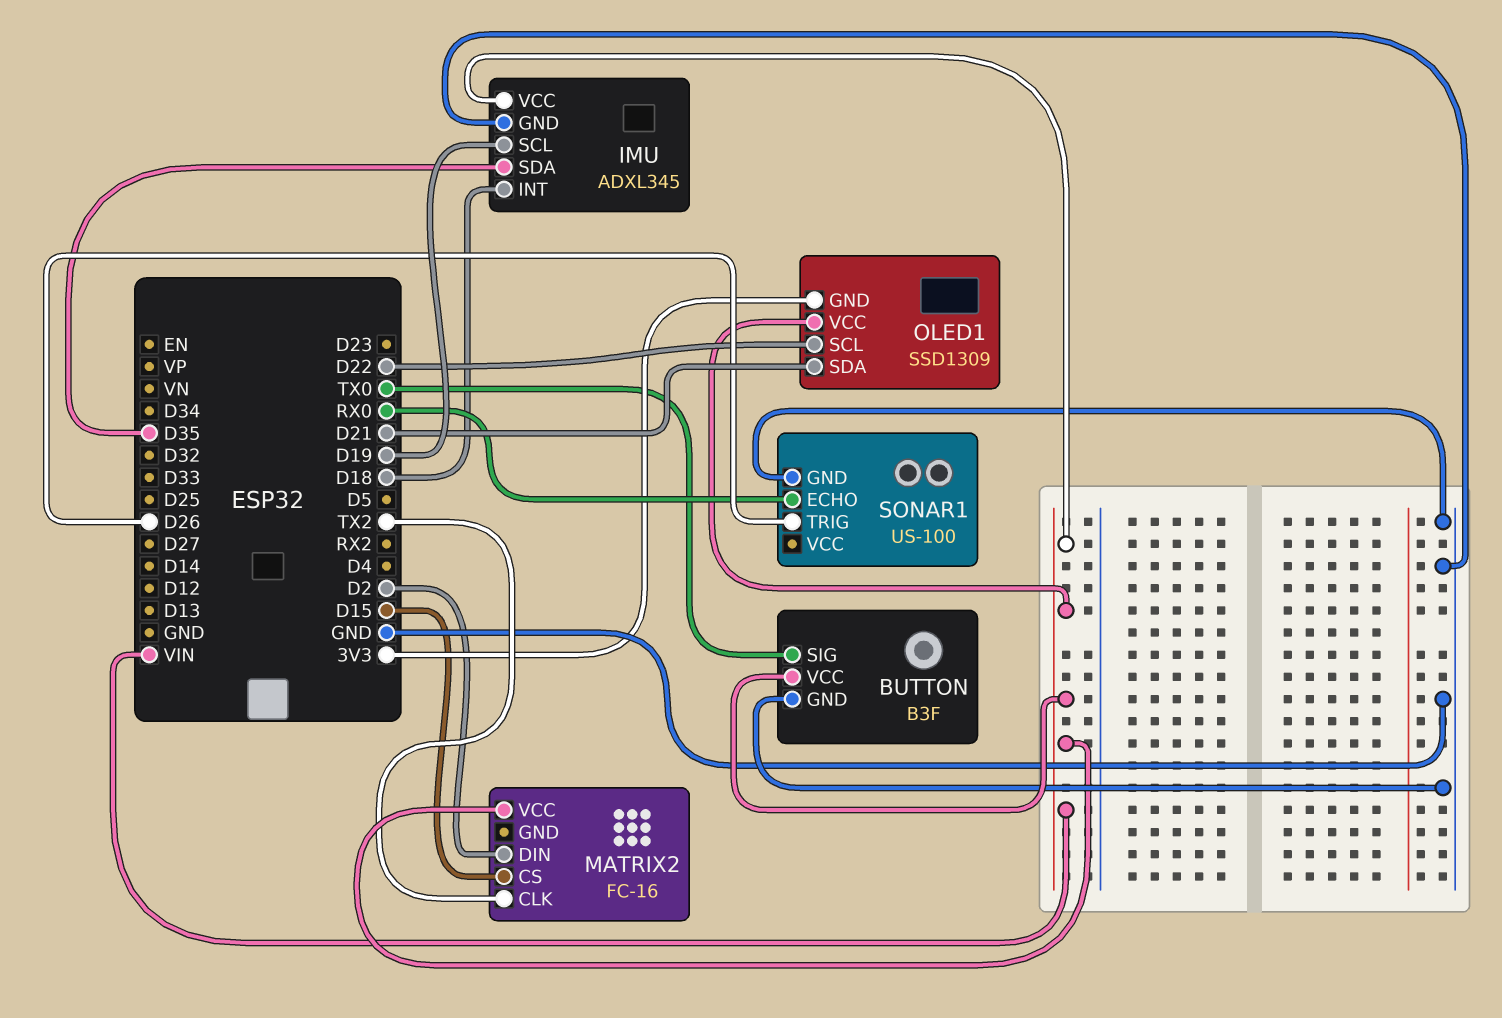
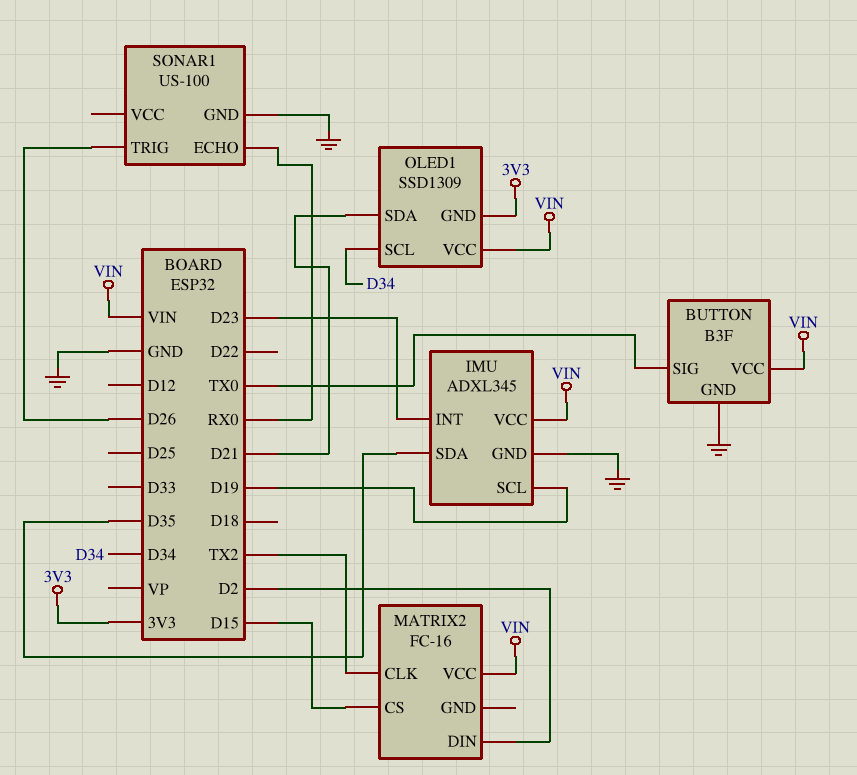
IMU pin INT: D18 -> D23
OLED1 pin SCL: D22 -> D34

